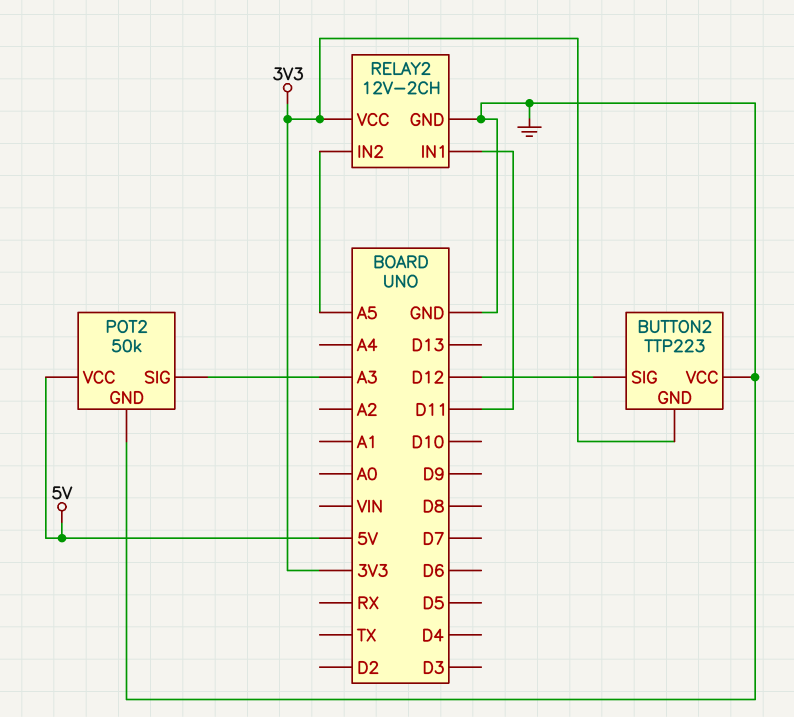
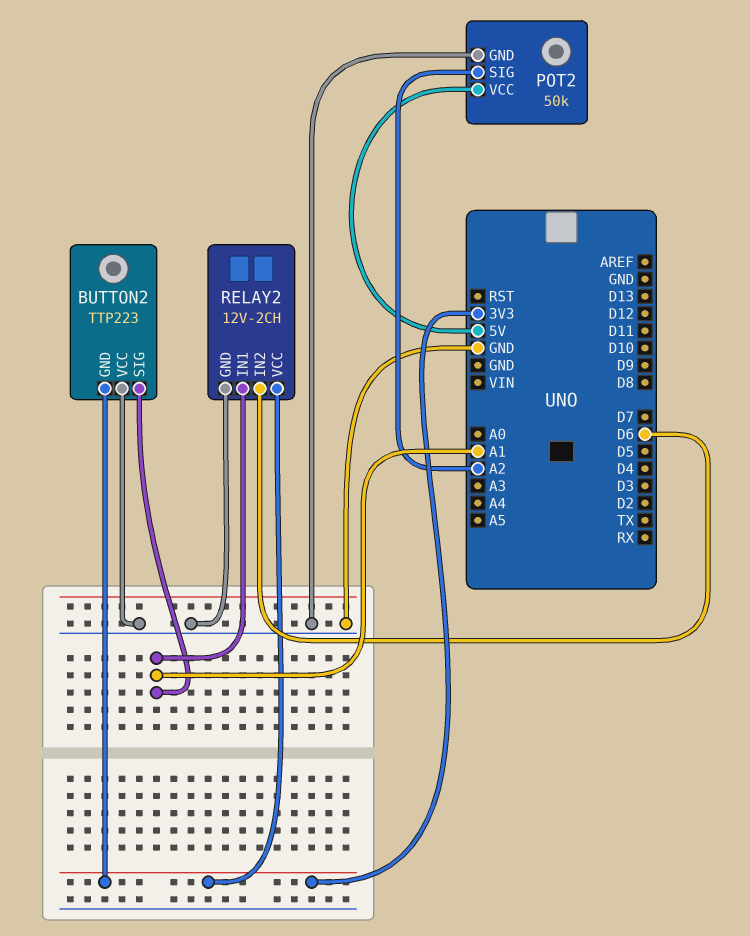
BUTTON2 pin SIG: D12 -> A1
POT2 pin SIG: A3 -> A2
RELAY2 pin IN1: D11 -> A1
RELAY2 pin IN2: A5 -> D6

